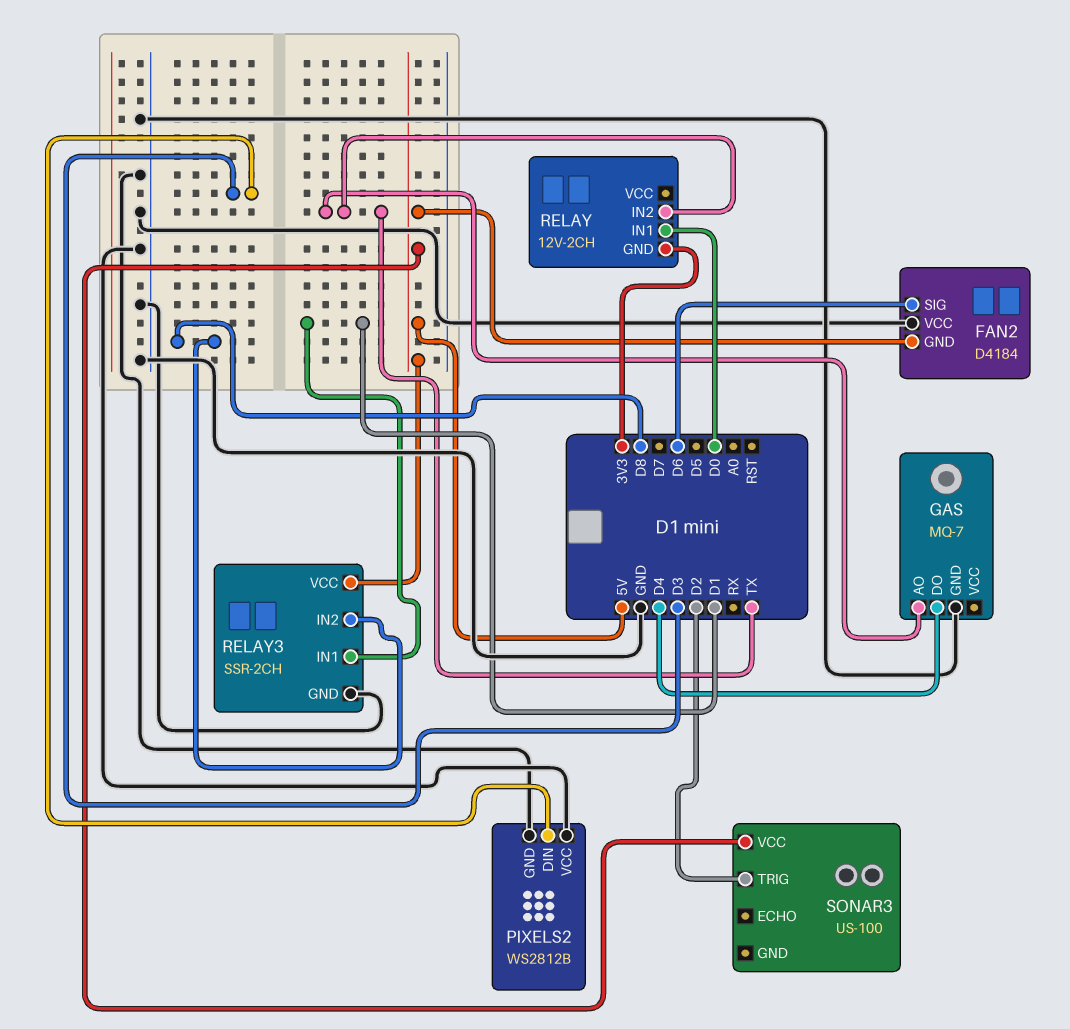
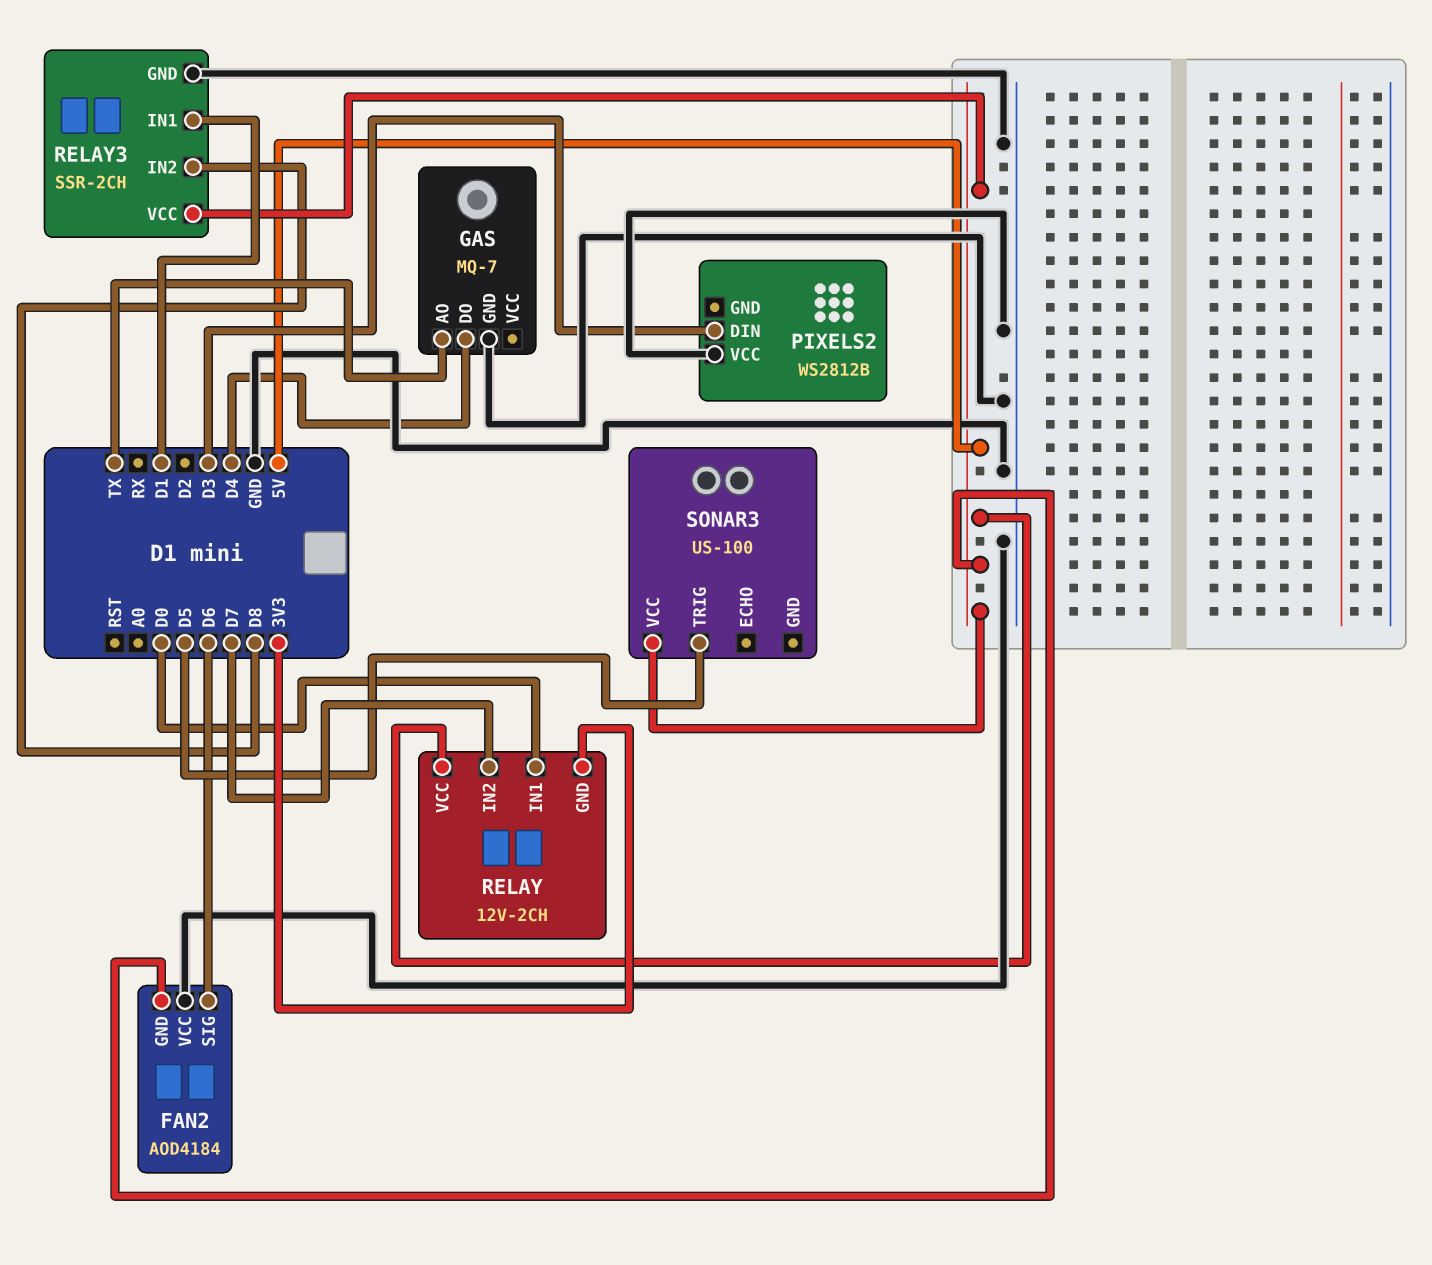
FAN2: D4184 -> AOD4184
PIXELS2 pin GND: GND -> none
RELAY pin IN2: TX -> D7
RELAY pin VCC: none -> 5V
SONAR3 pin TRIG: D2 -> D5

